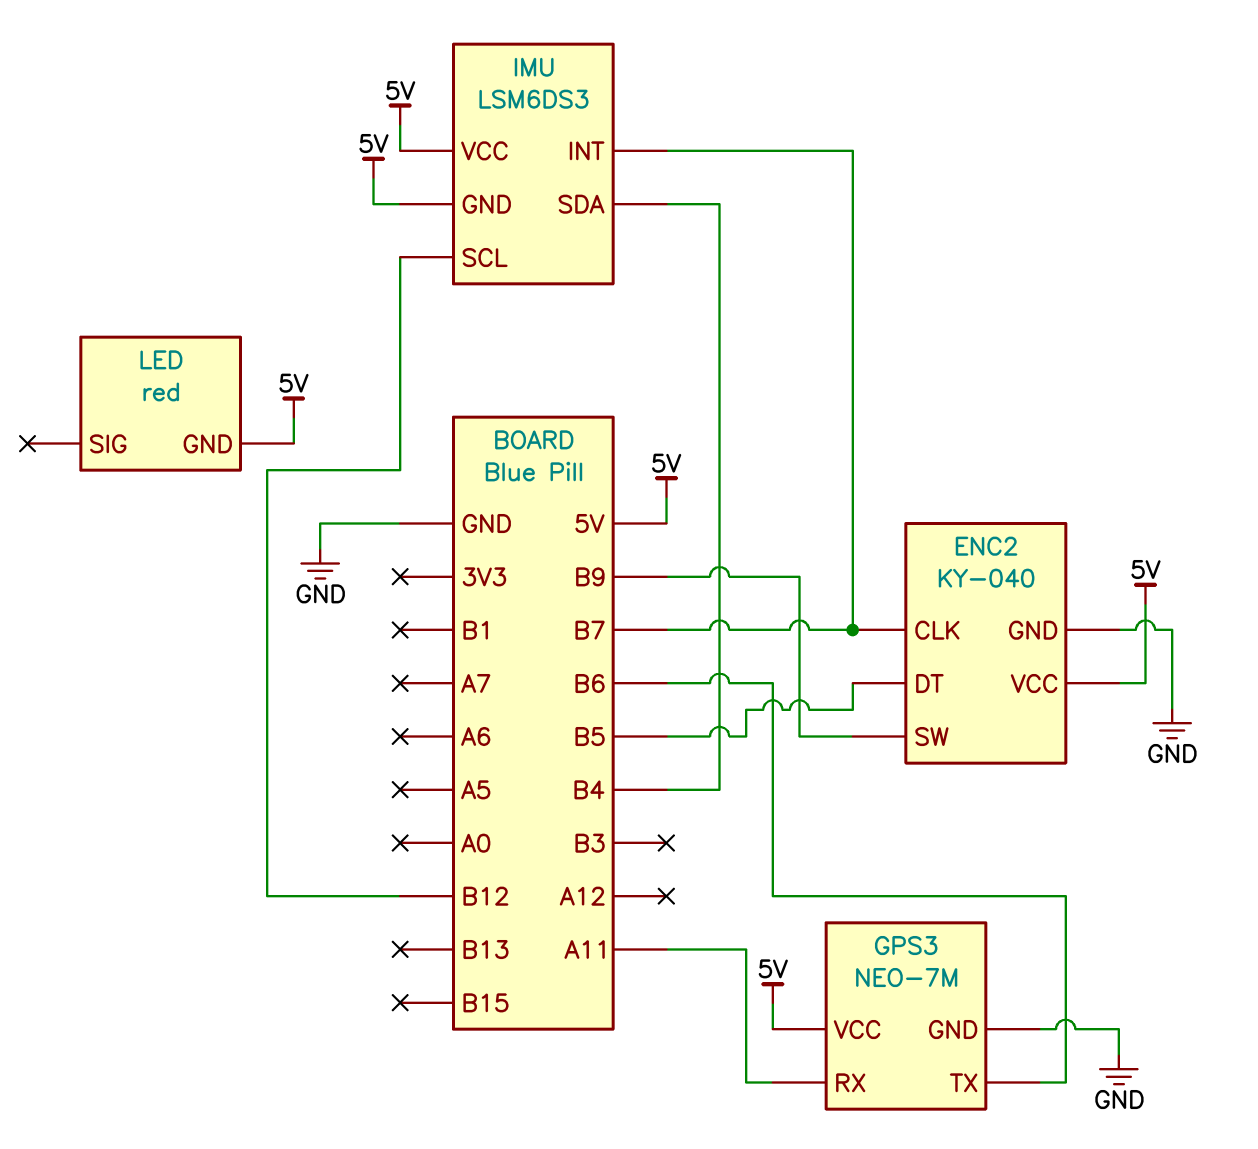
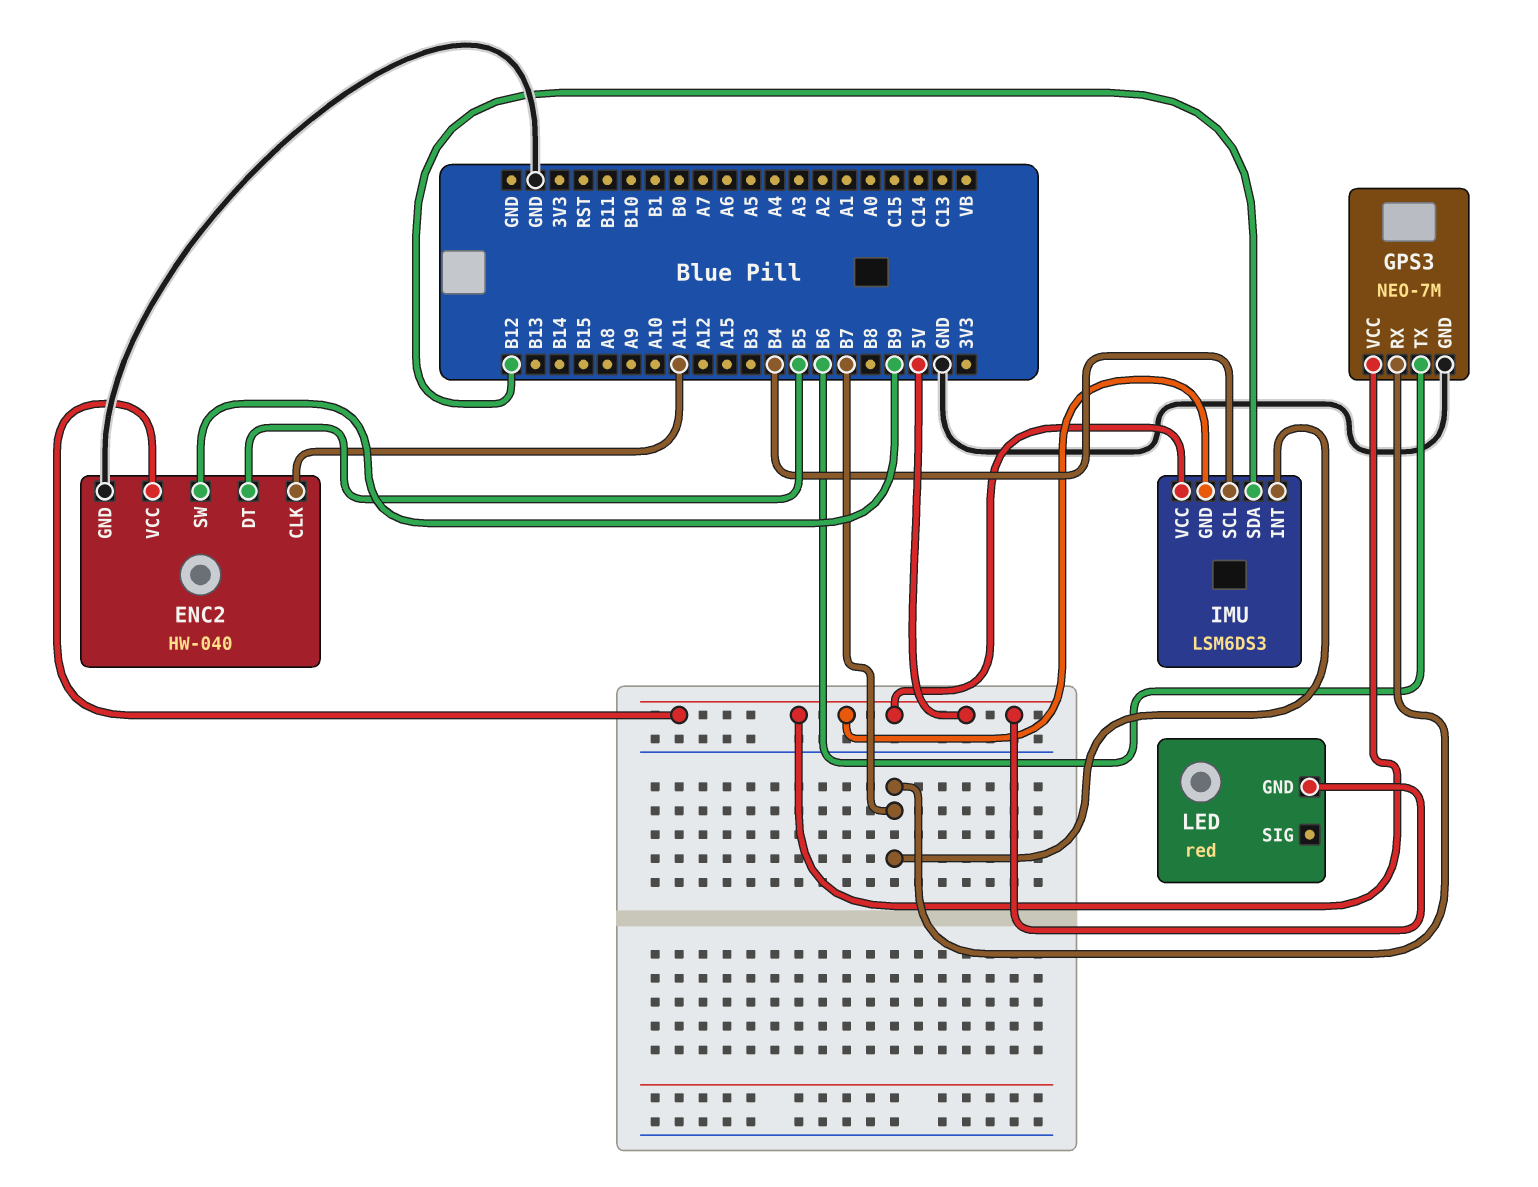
ENC2: KY-040 -> HW-040
ENC2 pin CLK: B7 -> A11
GPS3 pin RX: A11 -> B7
IMU pin SCL: B12 -> B4
IMU pin SDA: B4 -> B12

